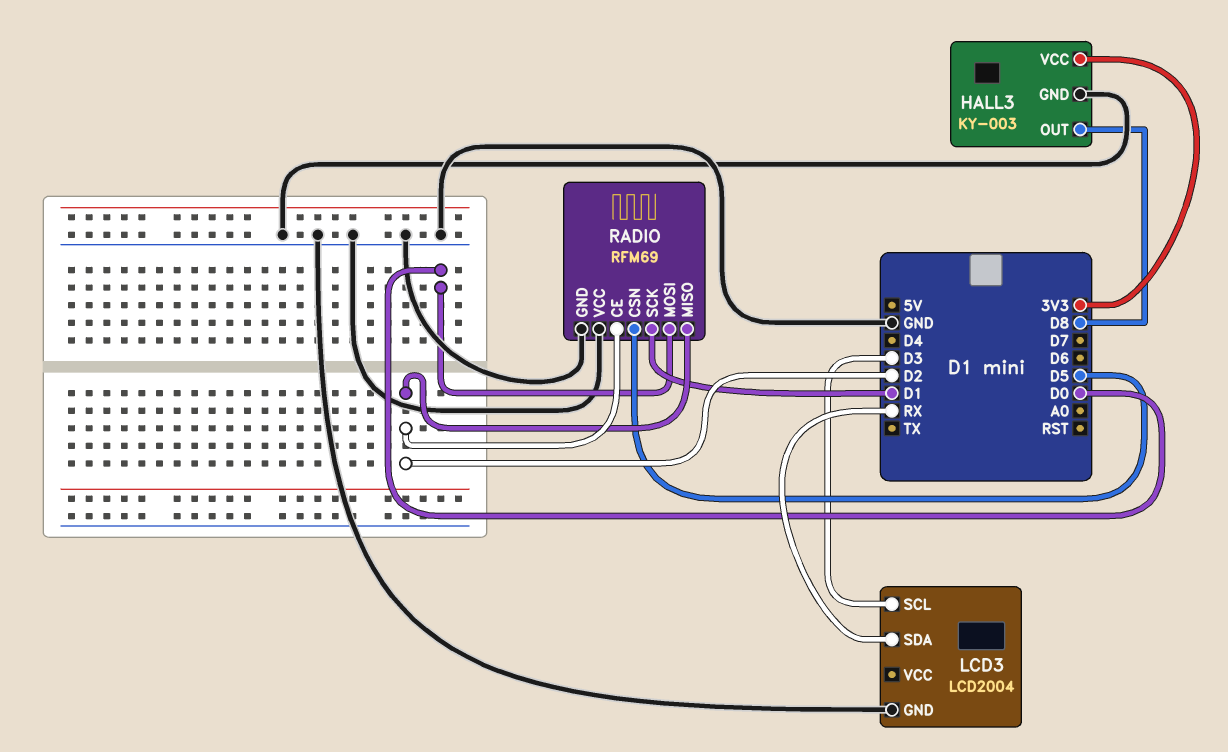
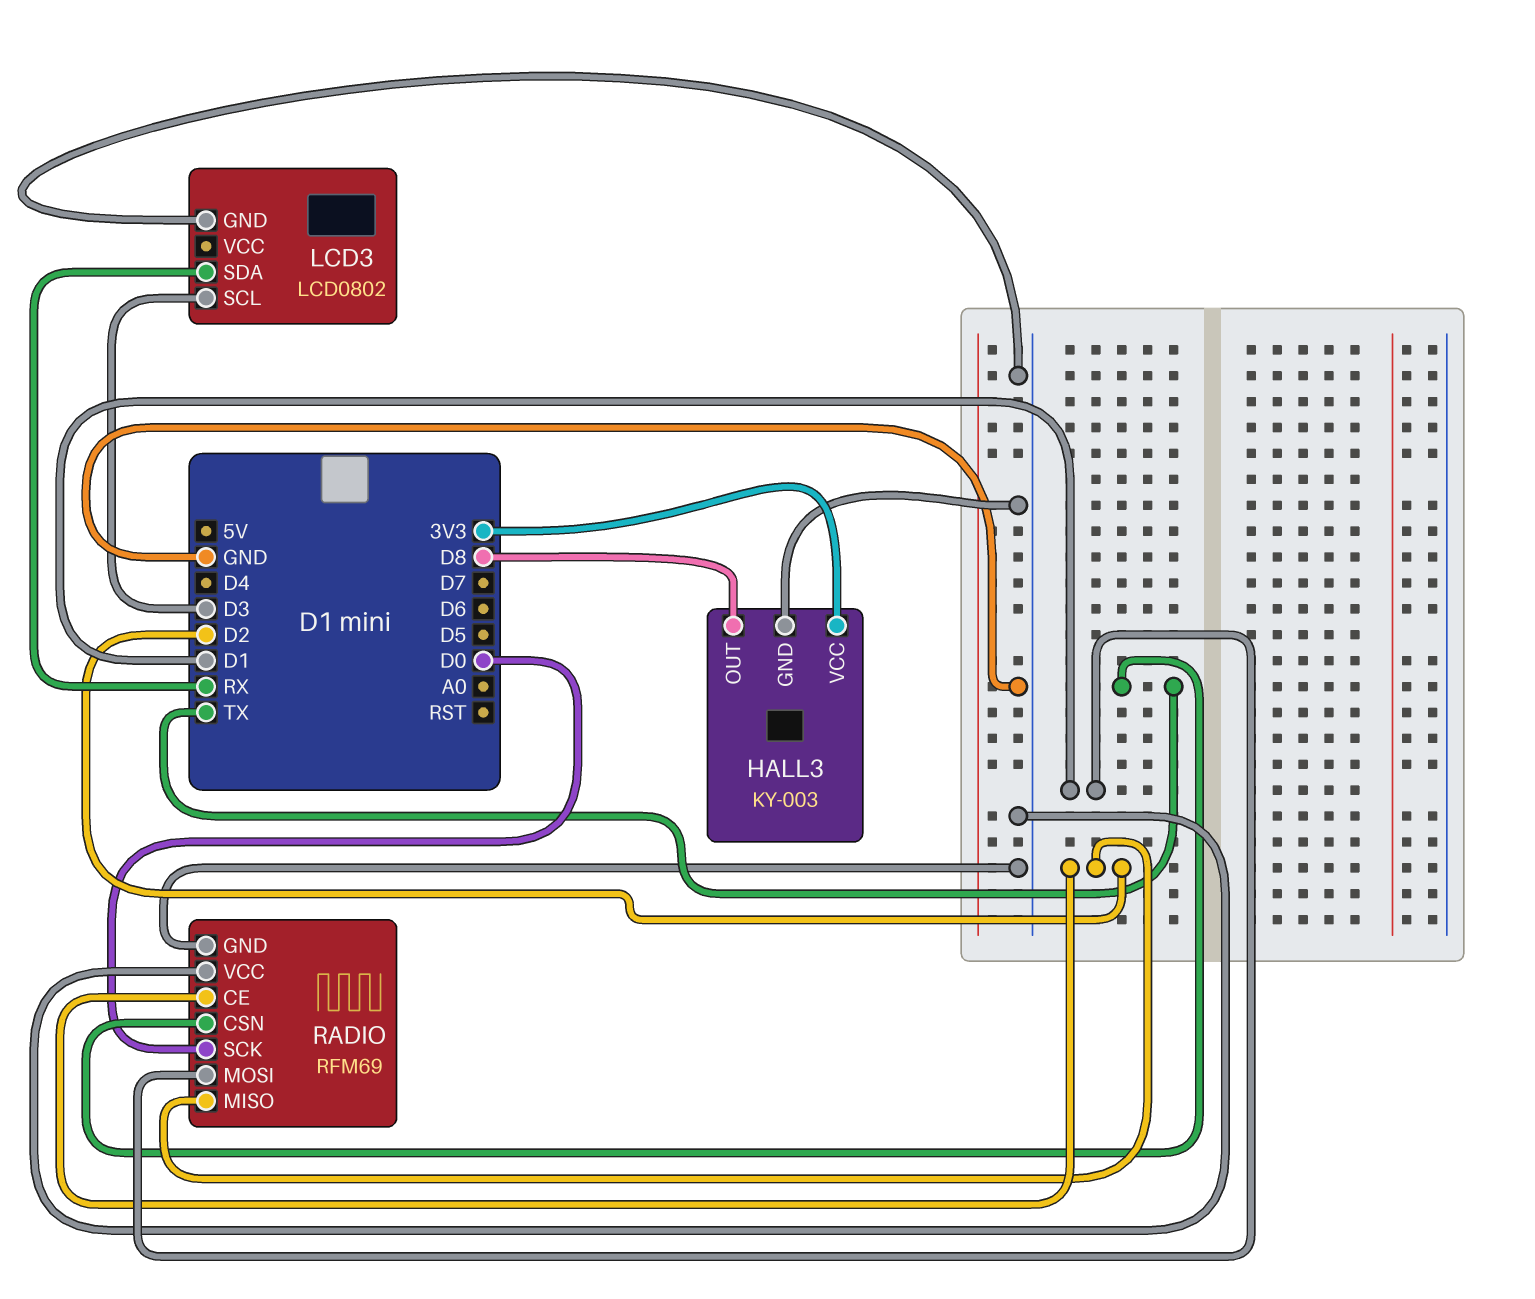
LCD3: LCD2004 -> LCD0802
RADIO pin CSN: D5 -> TX
RADIO pin MOSI: D0 -> D1
RADIO pin SCK: D1 -> D0

